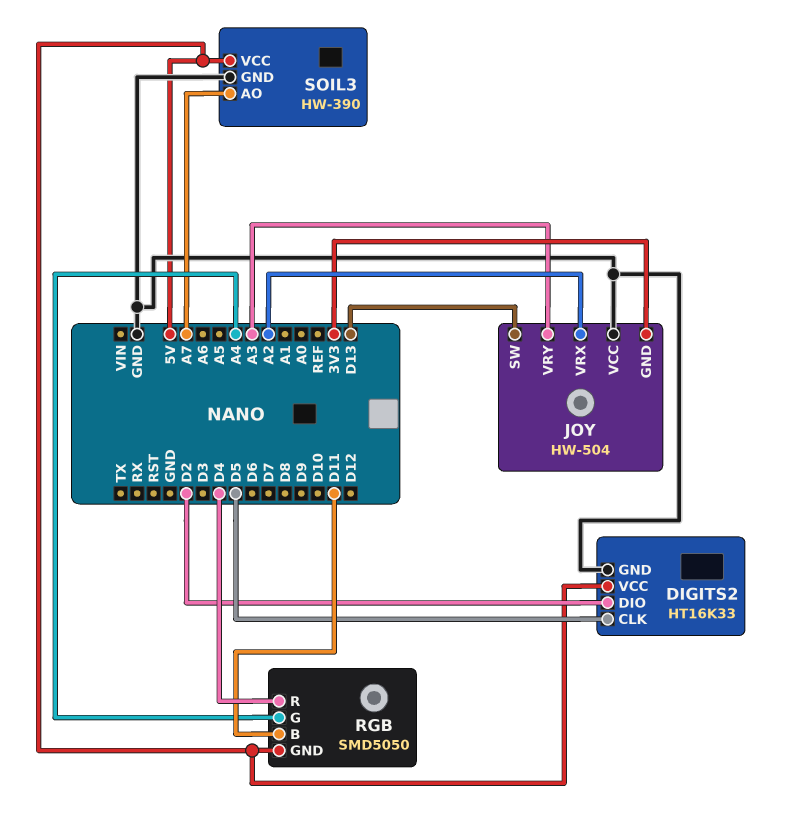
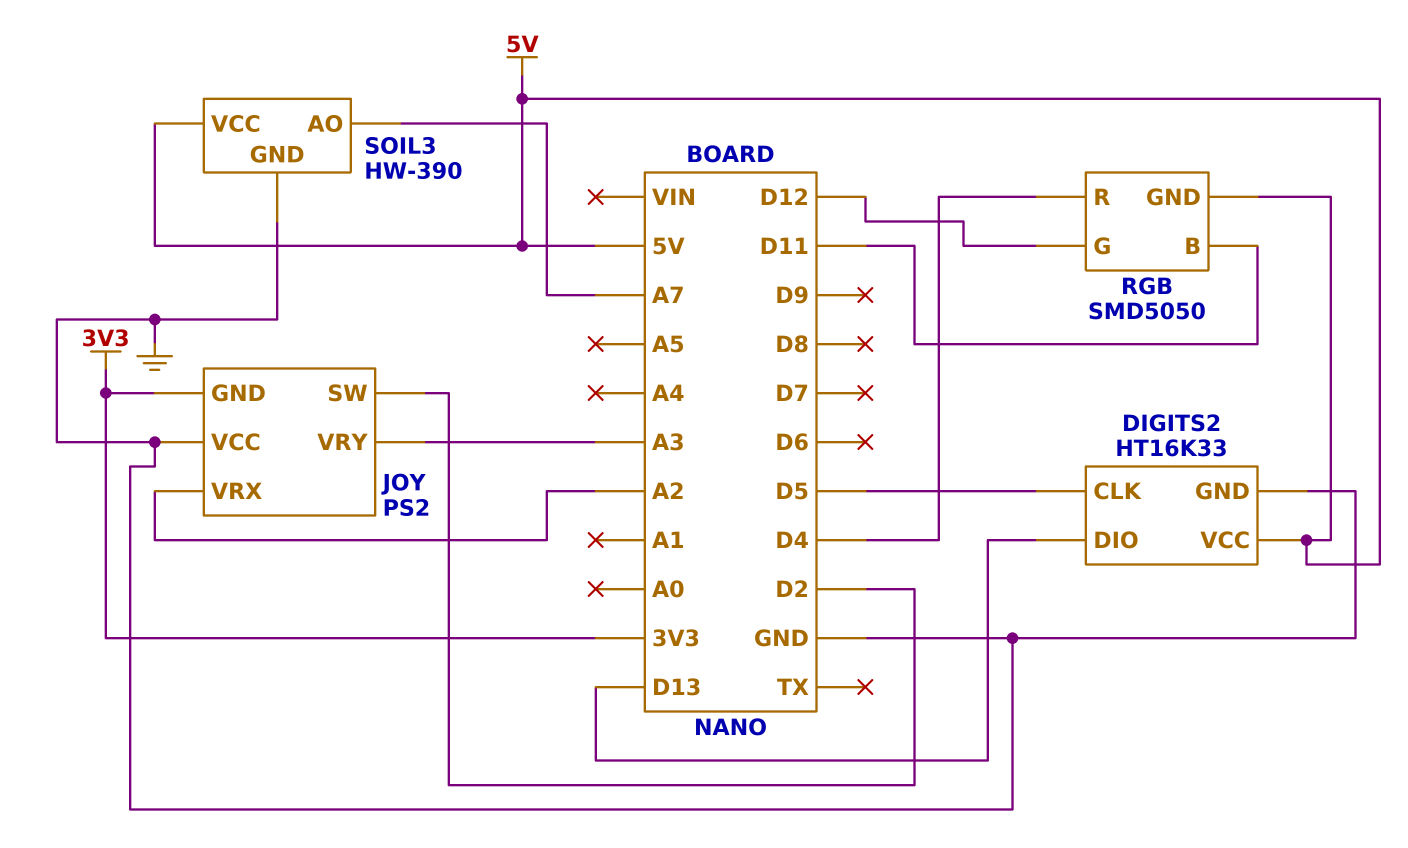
DIGITS2 pin DIO: D2 -> D13
JOY: HW-504 -> PS2
JOY pin SW: D13 -> D2
RGB pin G: A4 -> D12

